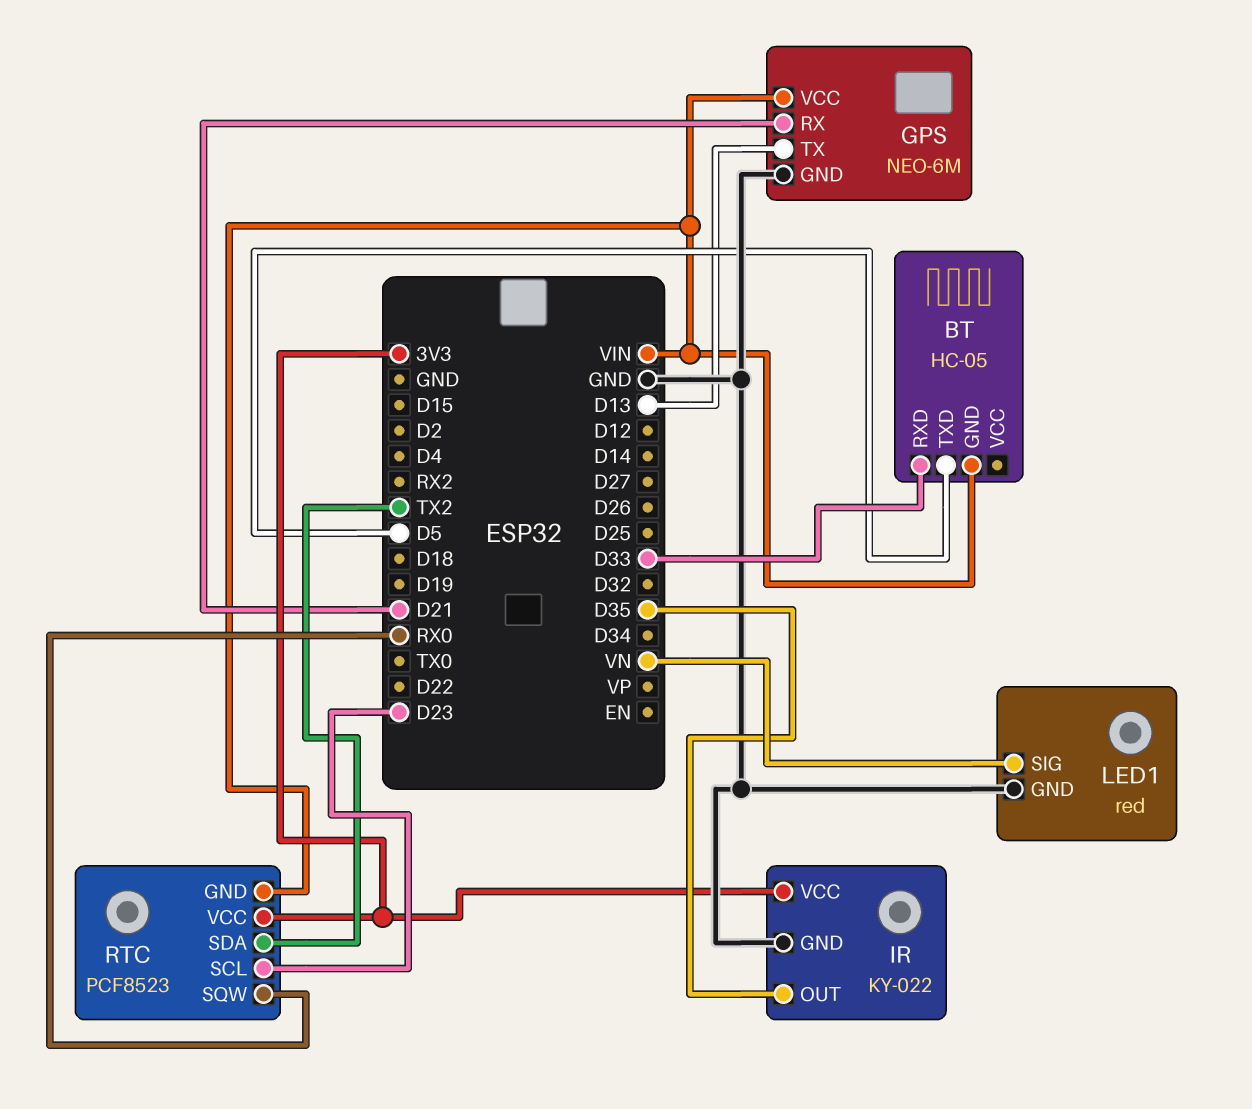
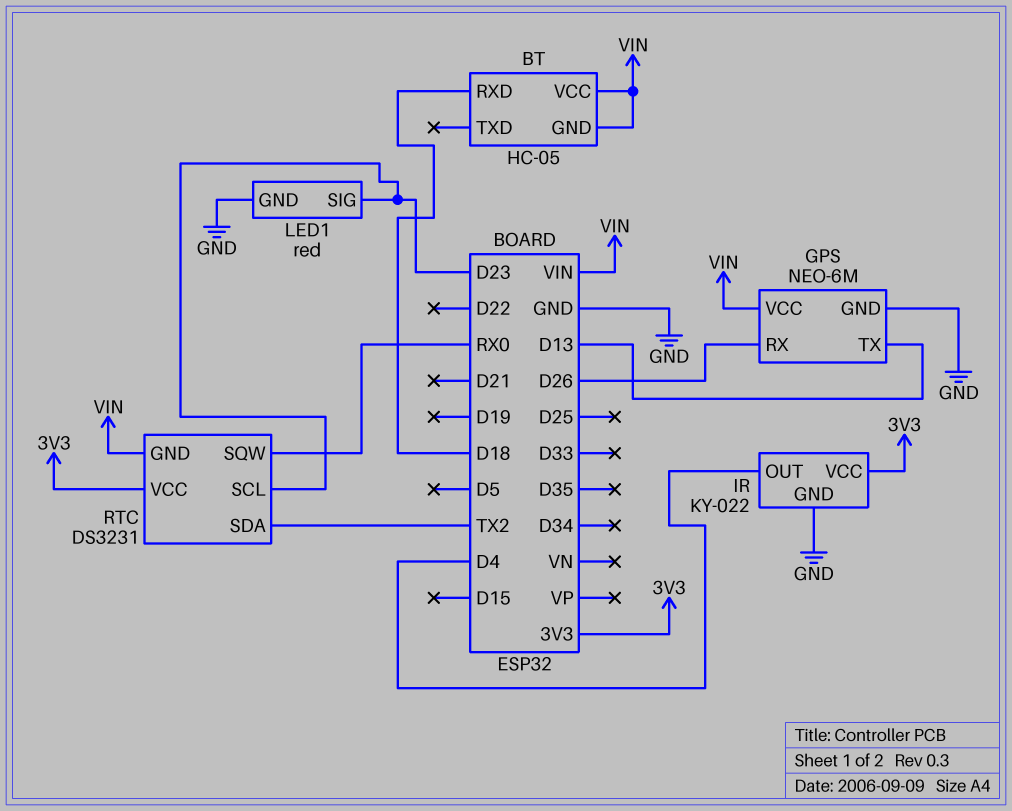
BT pin RXD: D33 -> D18
BT pin TXD: D5 -> none
BT pin VCC: none -> VIN
GPS pin RX: D21 -> D26
IR pin OUT: D35 -> D4
LED1 pin SIG: VN -> D23
RTC: PCF8523 -> DS3231

